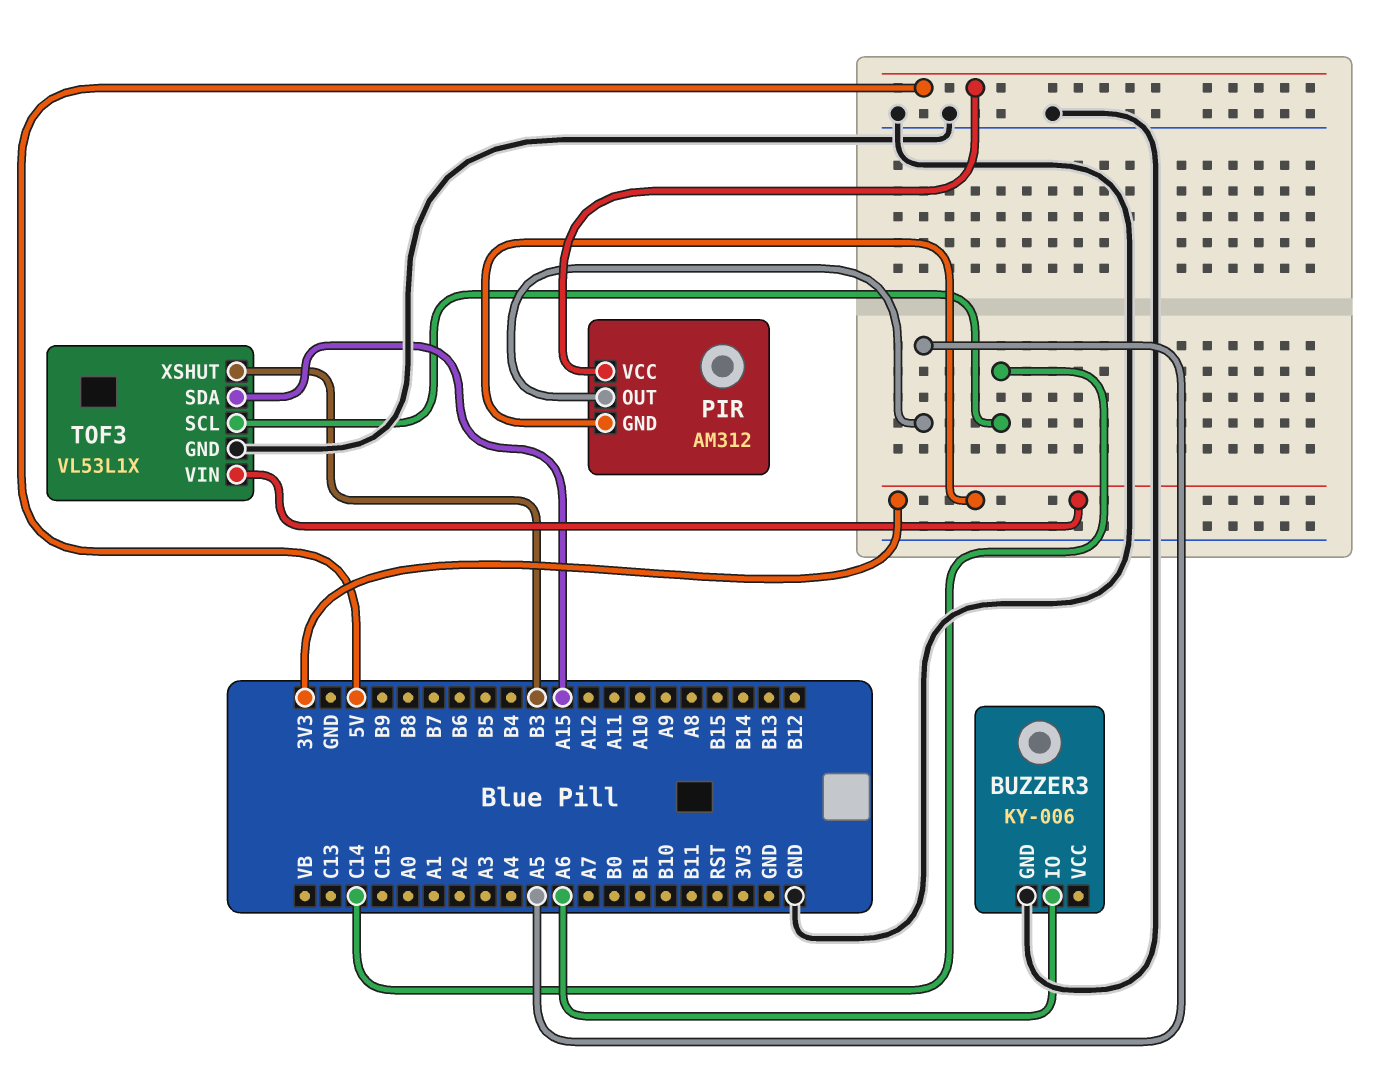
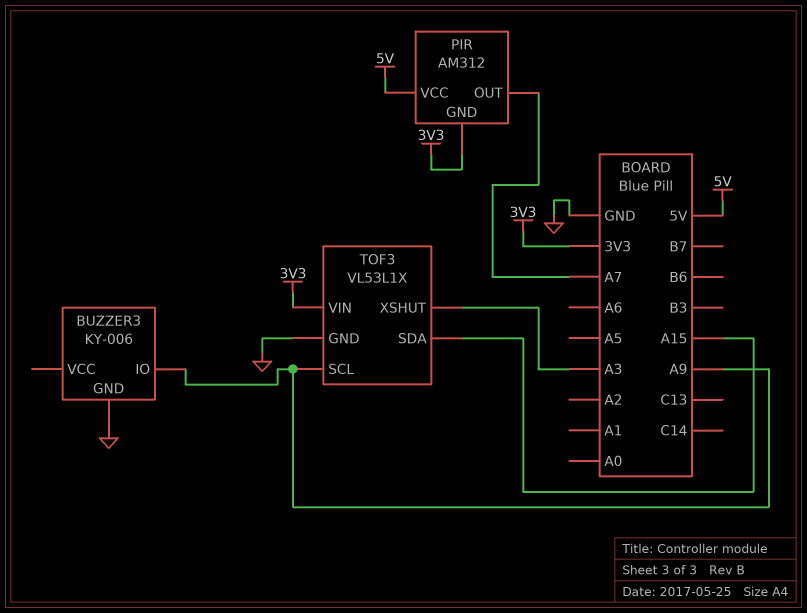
BUZZER3 pin IO: A6 -> A9
PIR pin OUT: A5 -> A7
TOF3 pin SCL: C14 -> A9
TOF3 pin XSHUT: B3 -> A3

